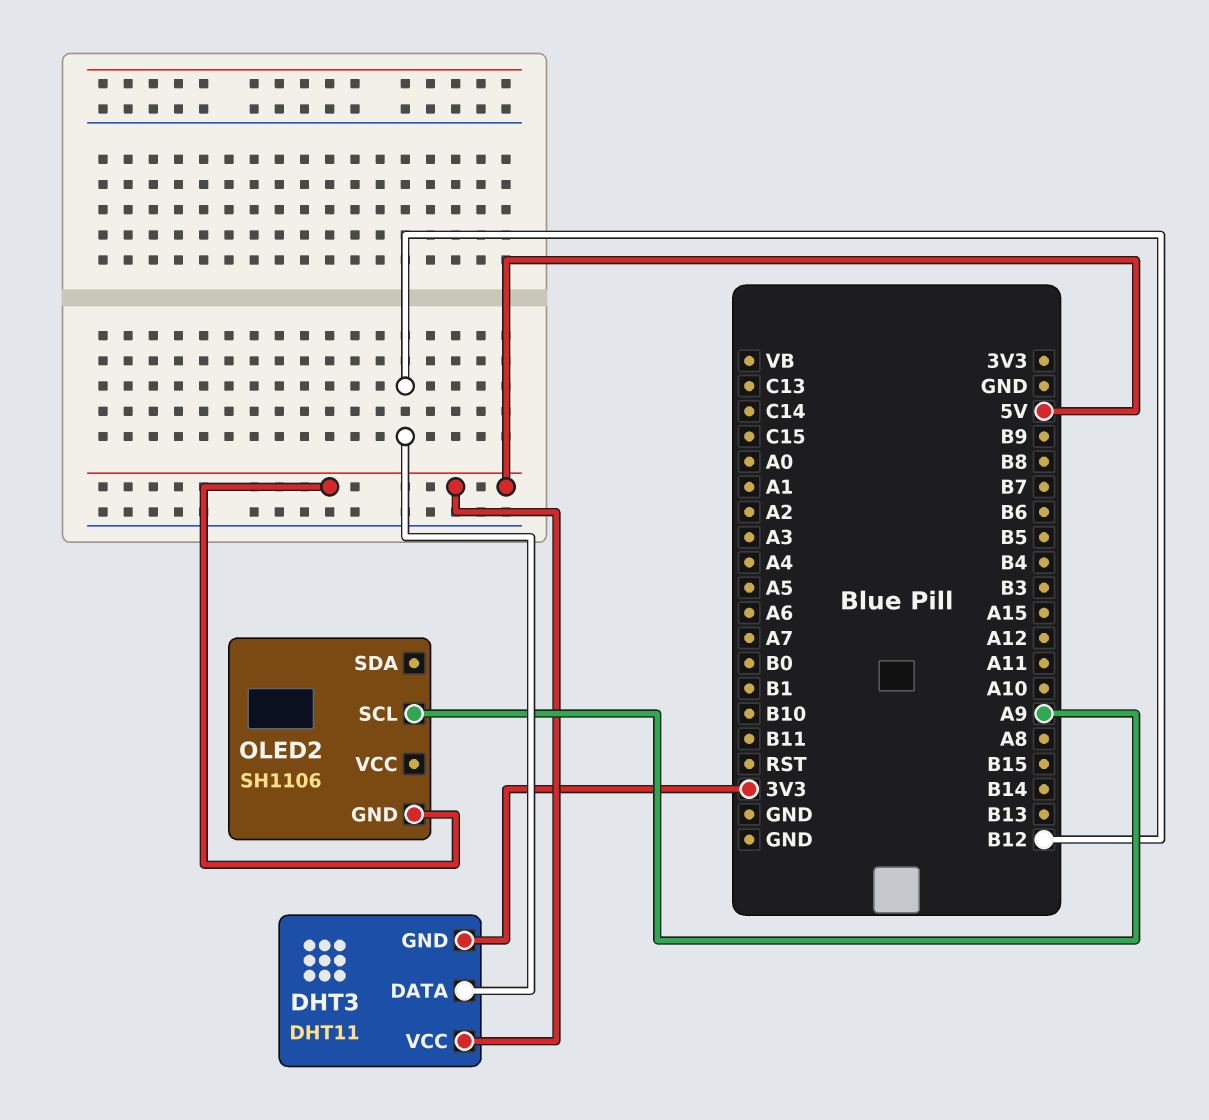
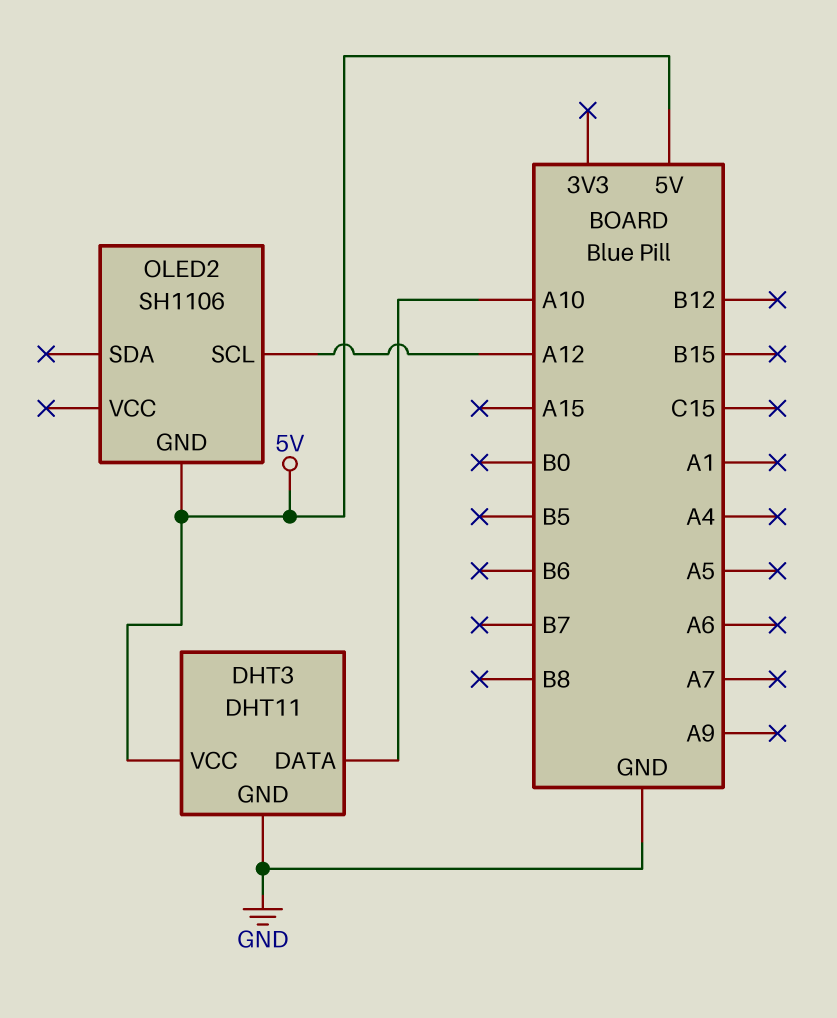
DHT3 pin DATA: B12 -> A10
DHT3 pin GND: 3V3 -> GND
OLED2 pin SCL: A9 -> A12

